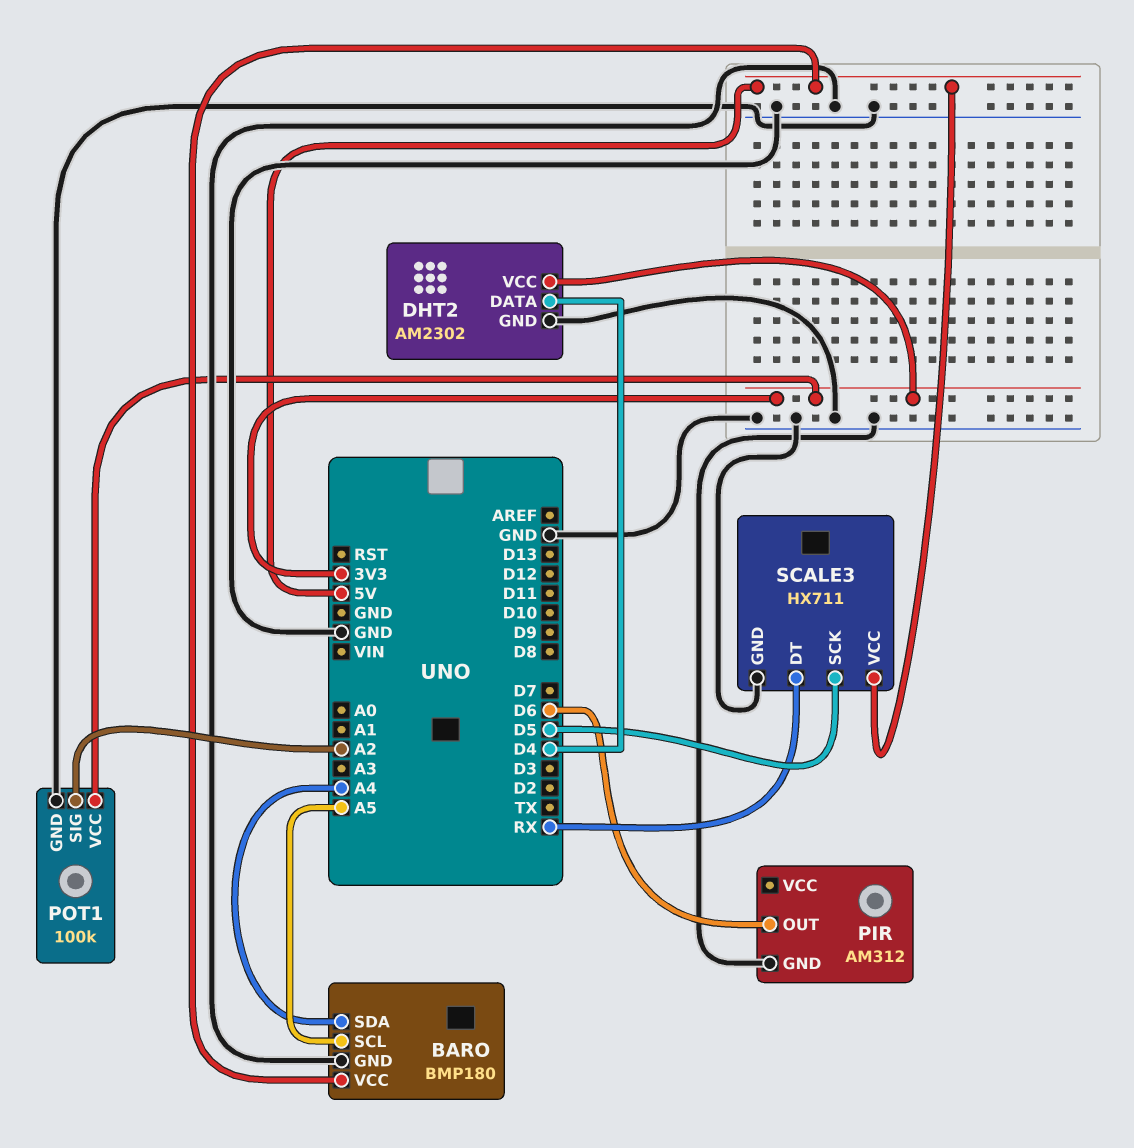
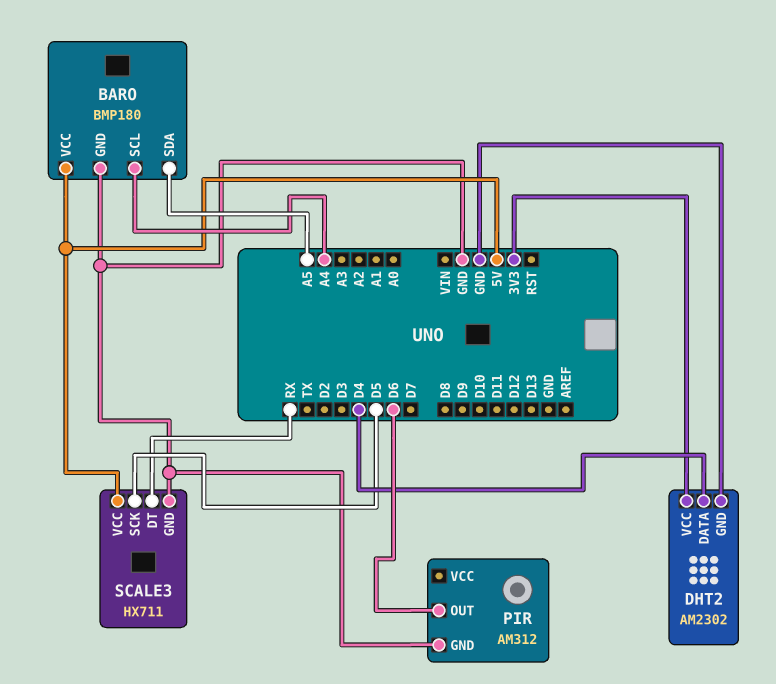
BARO pin SCL: A5 -> A4
BARO pin SDA: A4 -> A5
POT1: 100k -> none
POT1 pin GND: GND -> none
POT1 pin SIG: A2 -> none
POT1 pin VCC: 3V3 -> none

